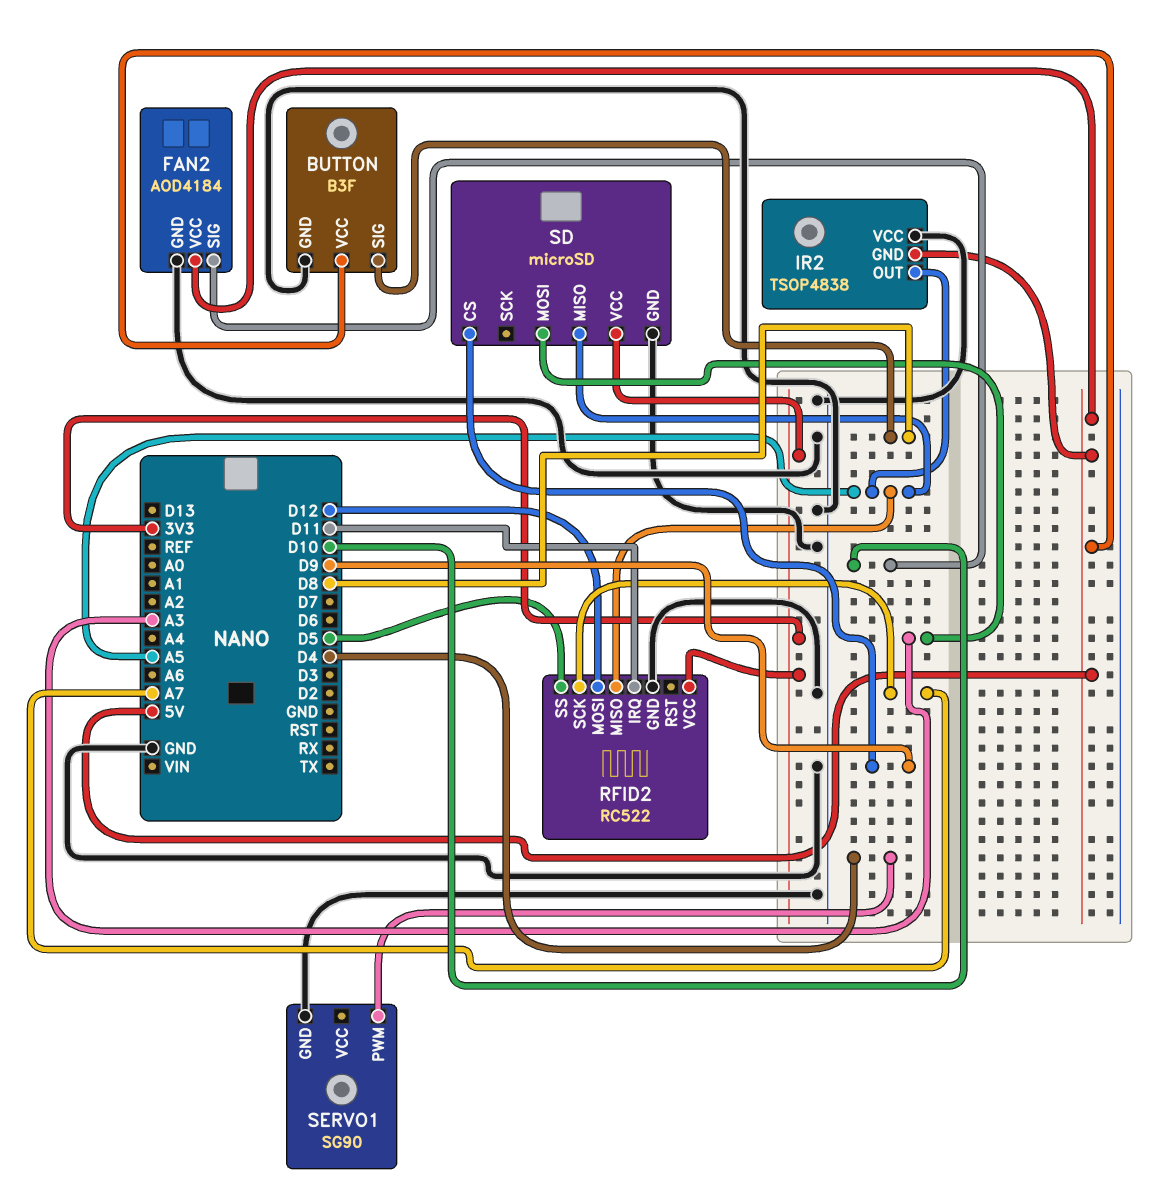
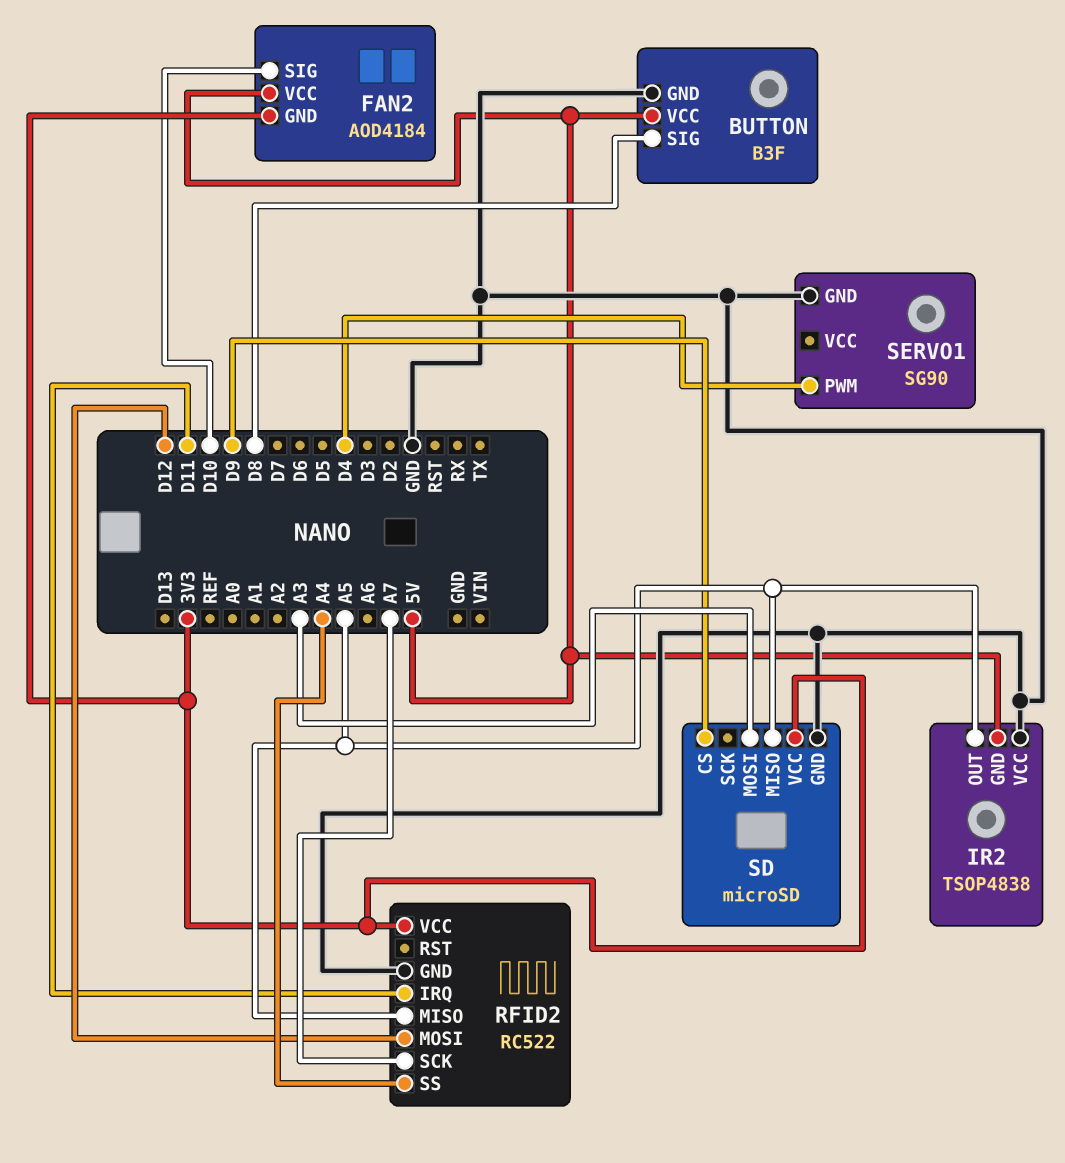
FAN2 pin GND: GND -> 3V3
RFID2 pin SS: D5 -> A4

